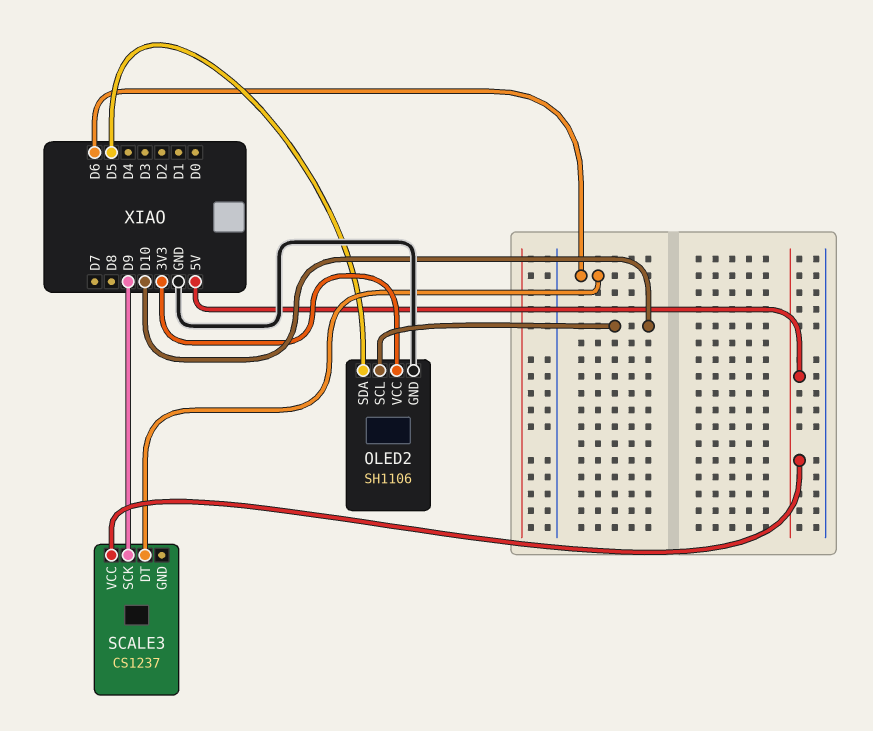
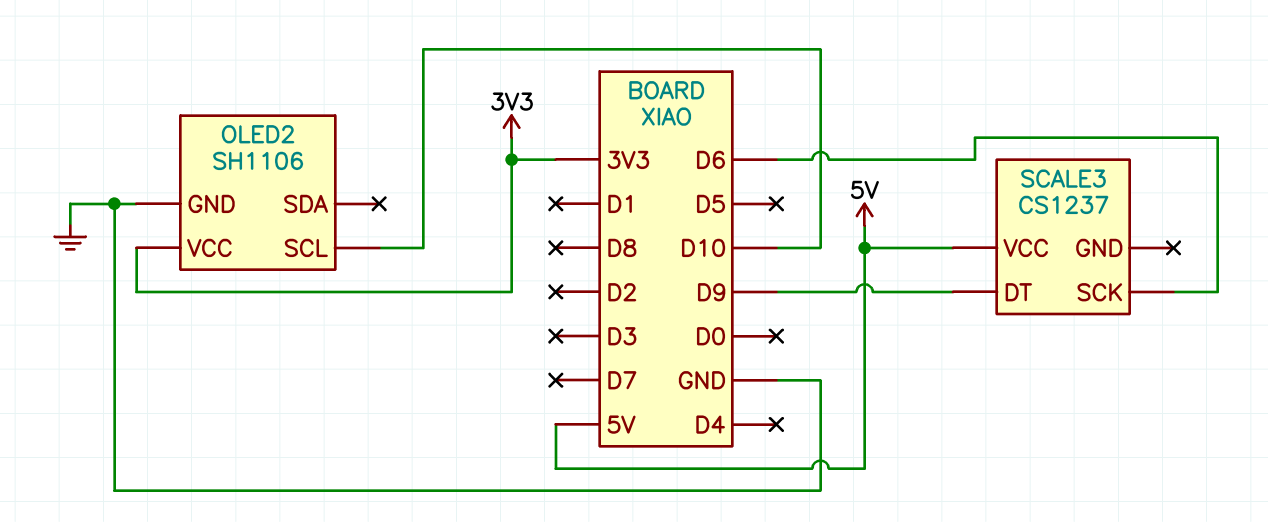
OLED2 pin SDA: D5 -> none
SCALE3 pin DT: D6 -> D9
SCALE3 pin SCK: D9 -> D6

